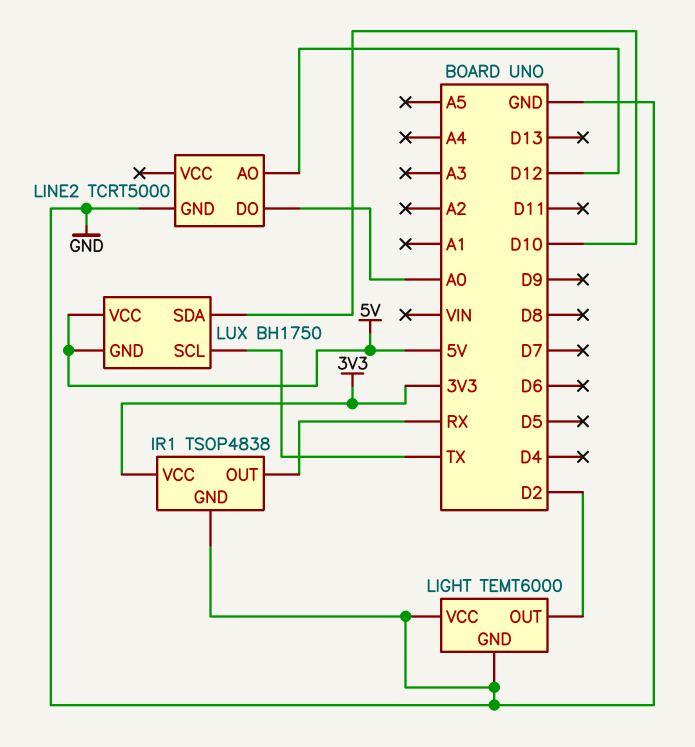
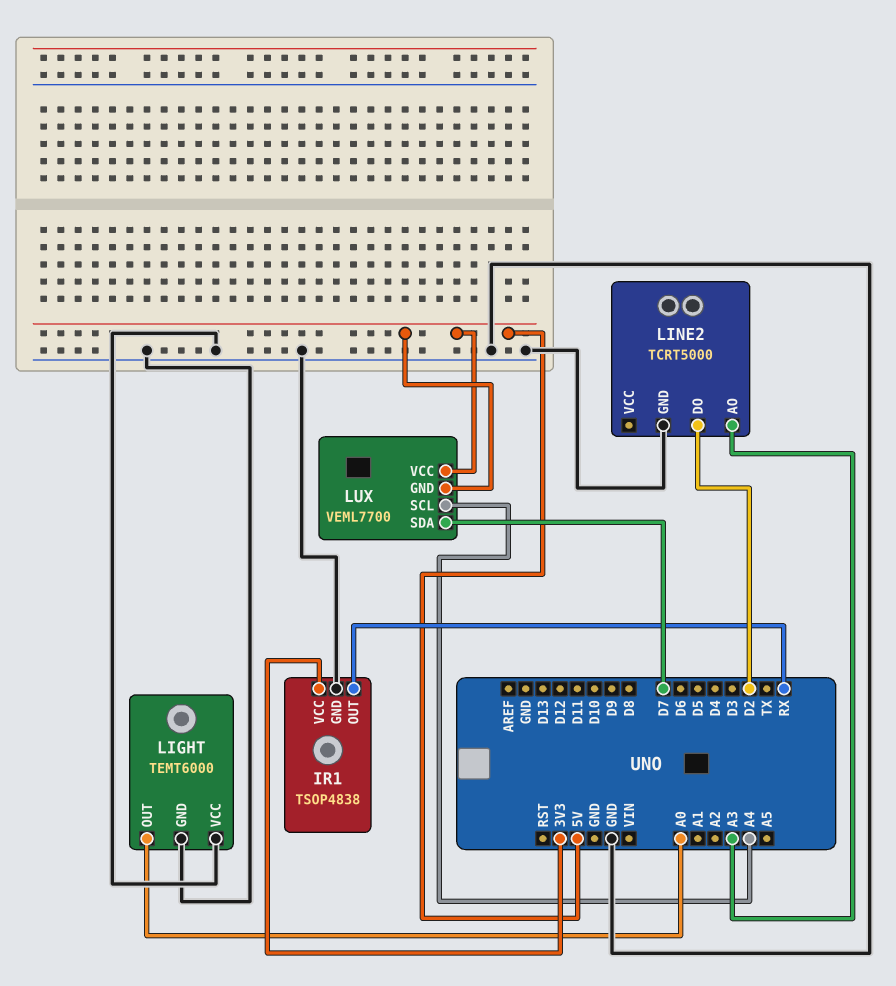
LIGHT pin OUT: D2 -> A0
LINE2 pin AO: D12 -> A3
LINE2 pin DO: A0 -> D2
LUX: BH1750 -> VEML7700
LUX pin SCL: TX -> A4
LUX pin SDA: D10 -> D7

